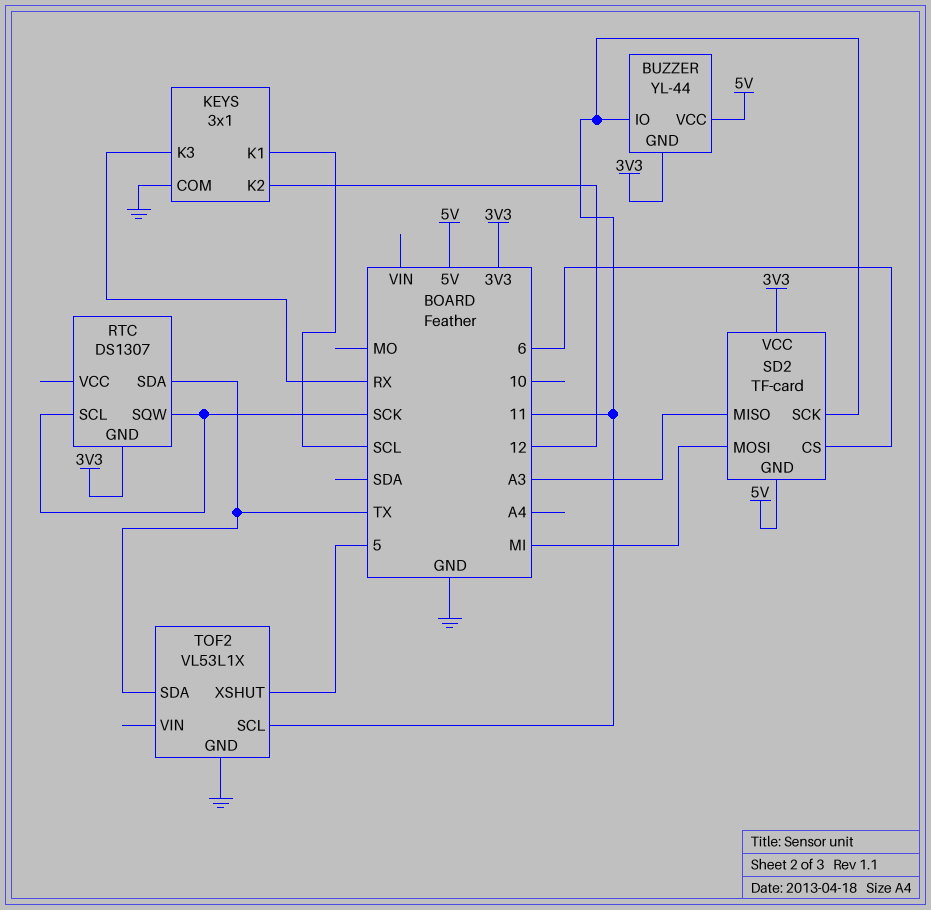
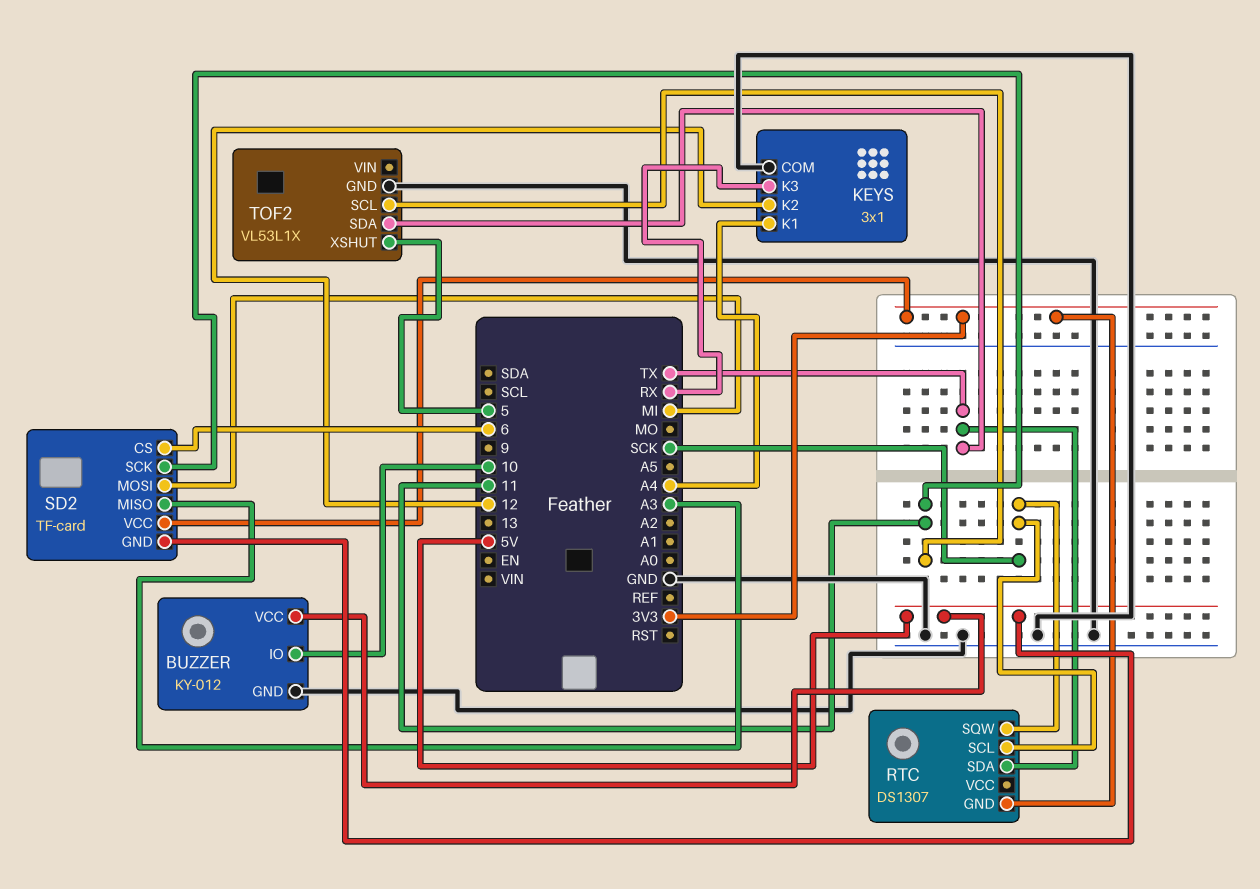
BUZZER: YL-44 -> KY-012
BUZZER pin GND: 3V3 -> GND
BUZZER pin IO: 11 -> 10
KEYS pin K1: SCL -> A4

